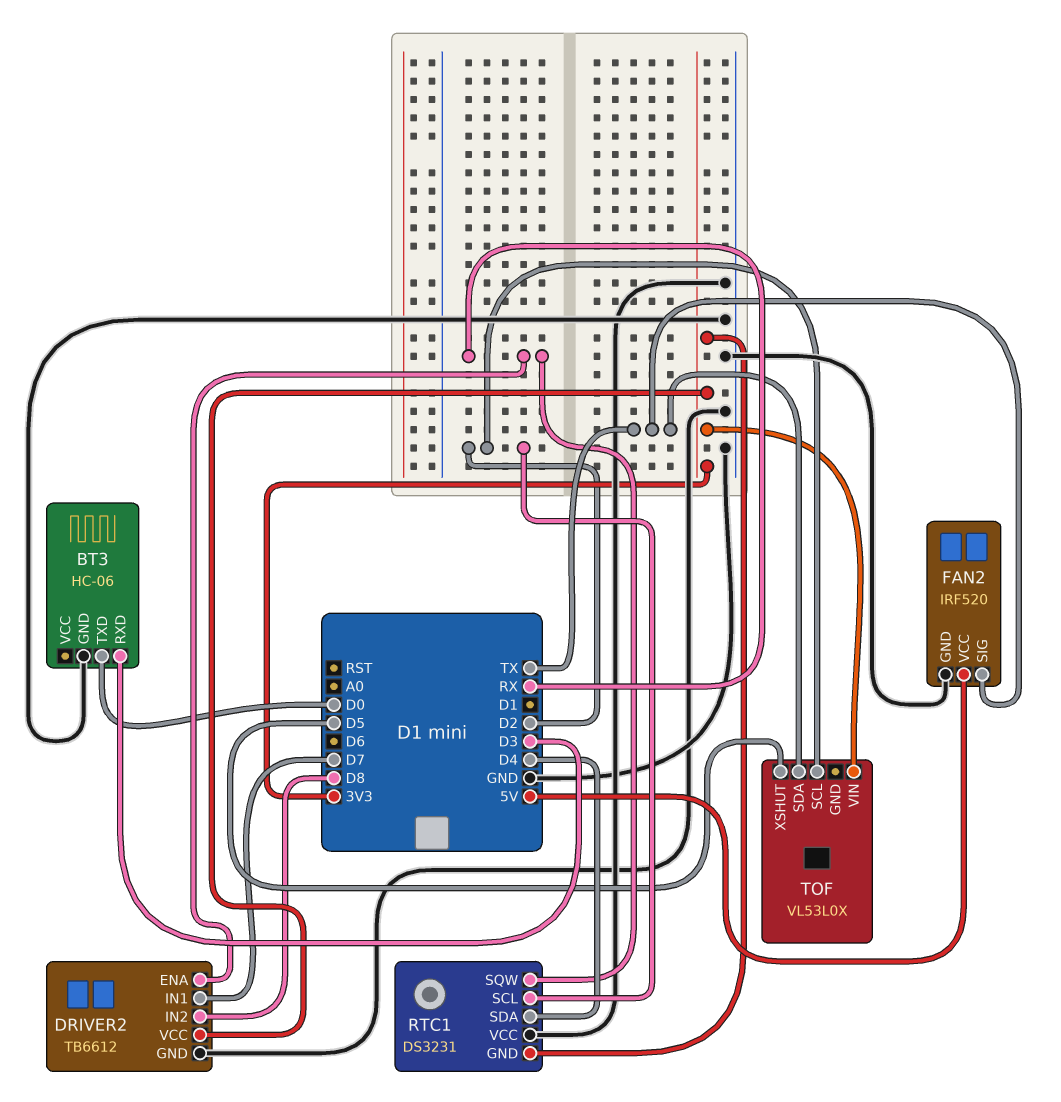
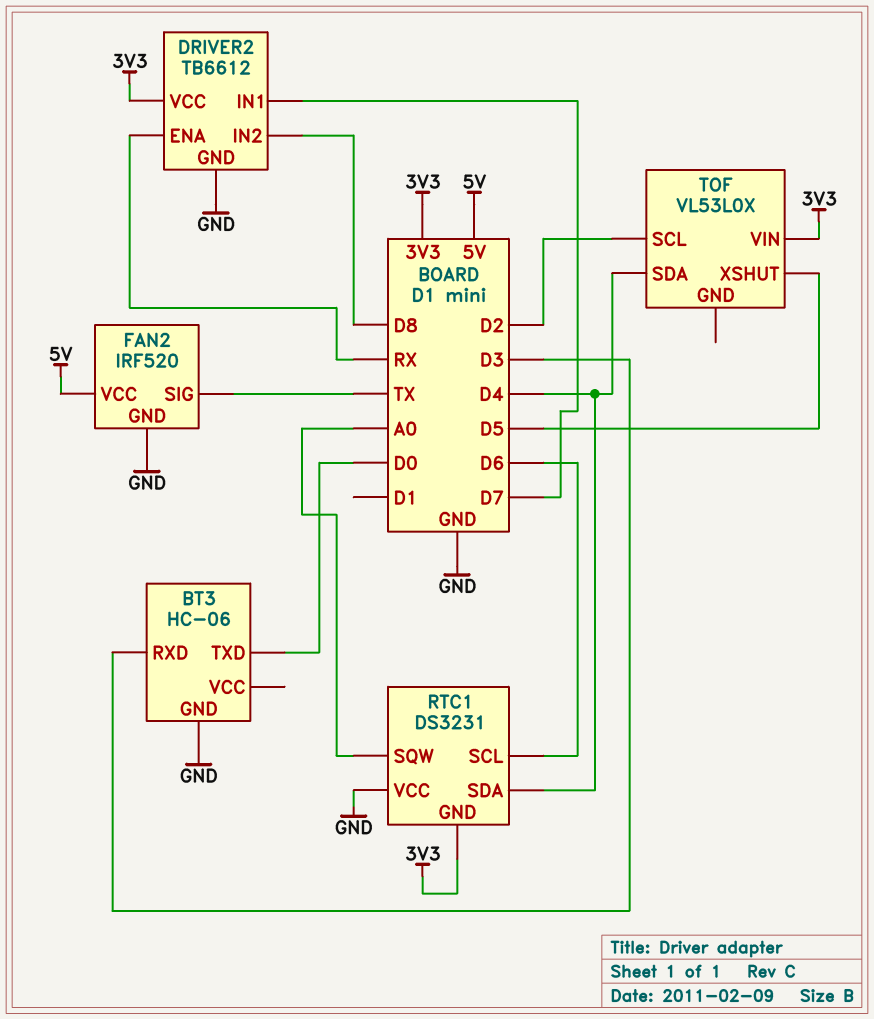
RTC1 pin SCL: D2 -> D6
RTC1 pin SQW: RX -> A0
TOF pin SDA: TX -> D4

